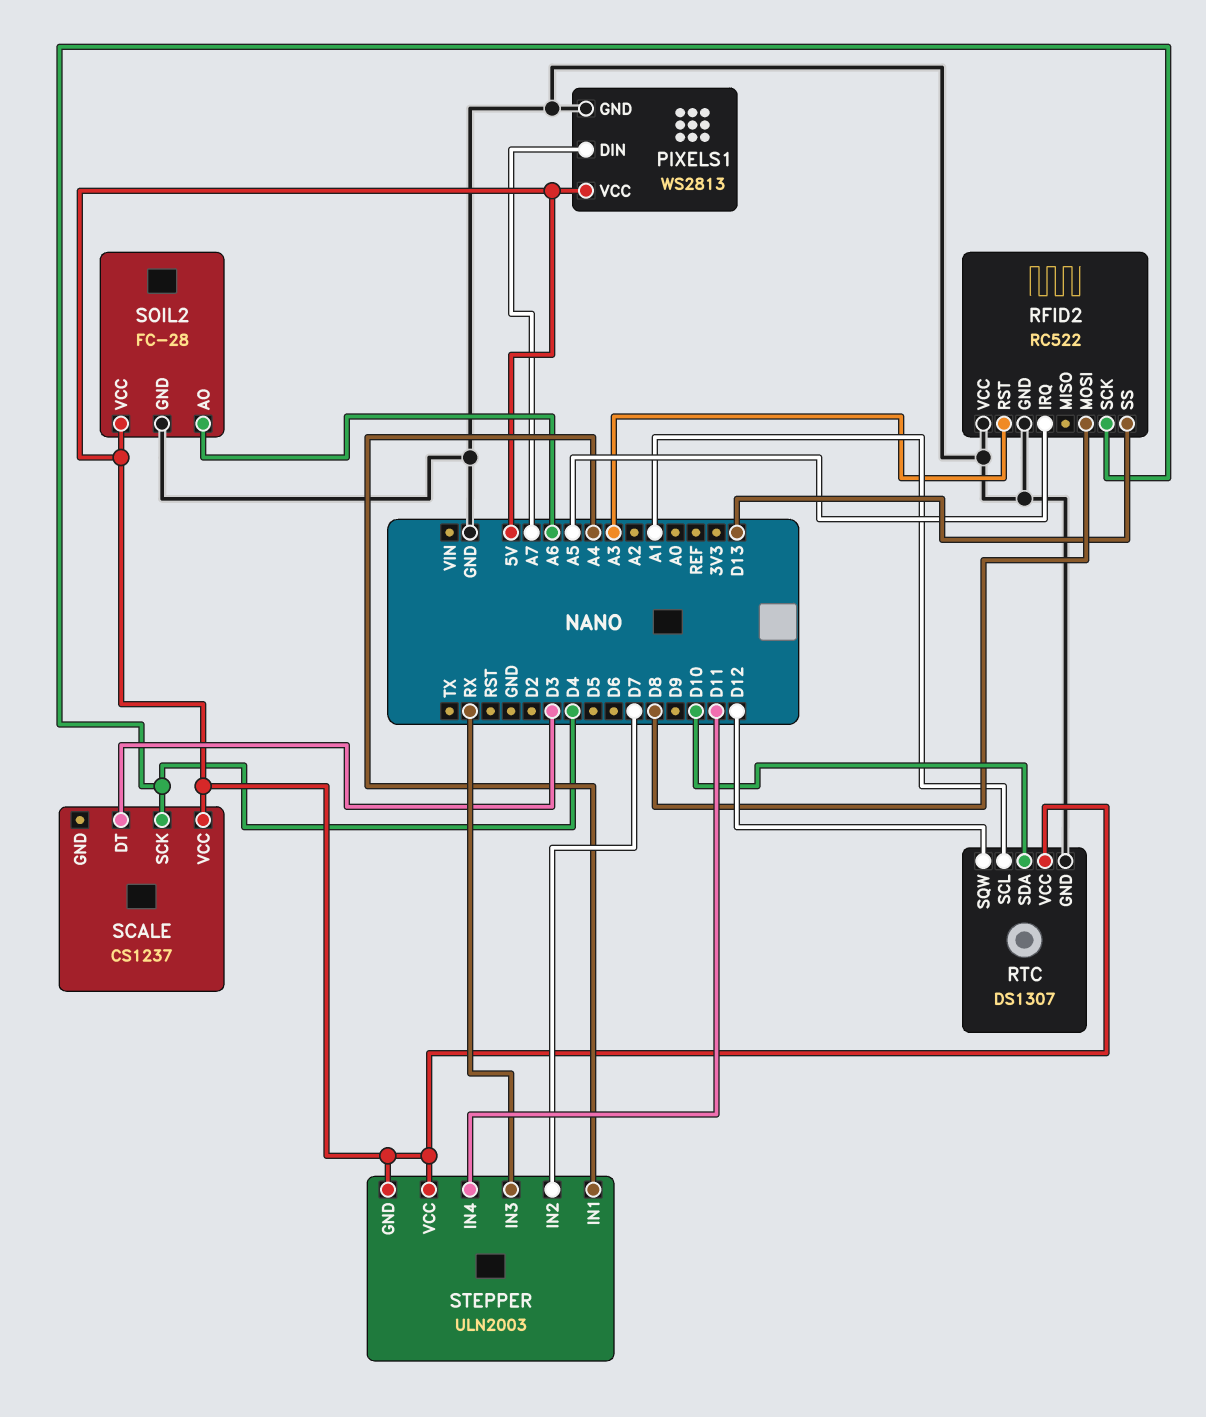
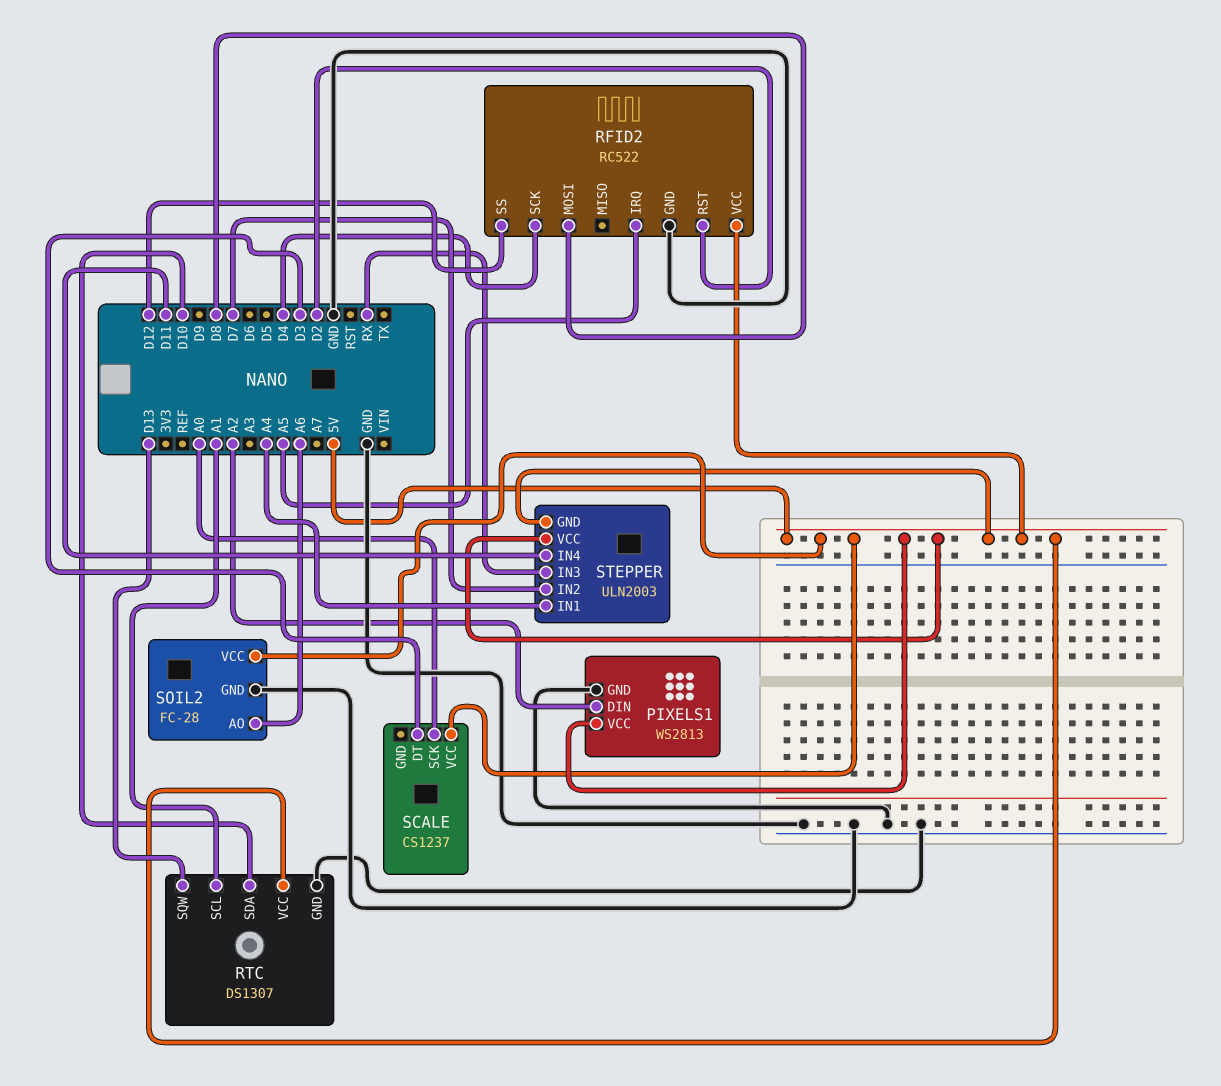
PIXELS1 pin DIN: A7 -> A2
RFID2 pin RST: A3 -> D2
RFID2 pin SS: D13 -> D12
RFID2 pin VCC: GND -> 5V
RTC pin SQW: D12 -> D13
SCALE pin SCK: D4 -> A0

